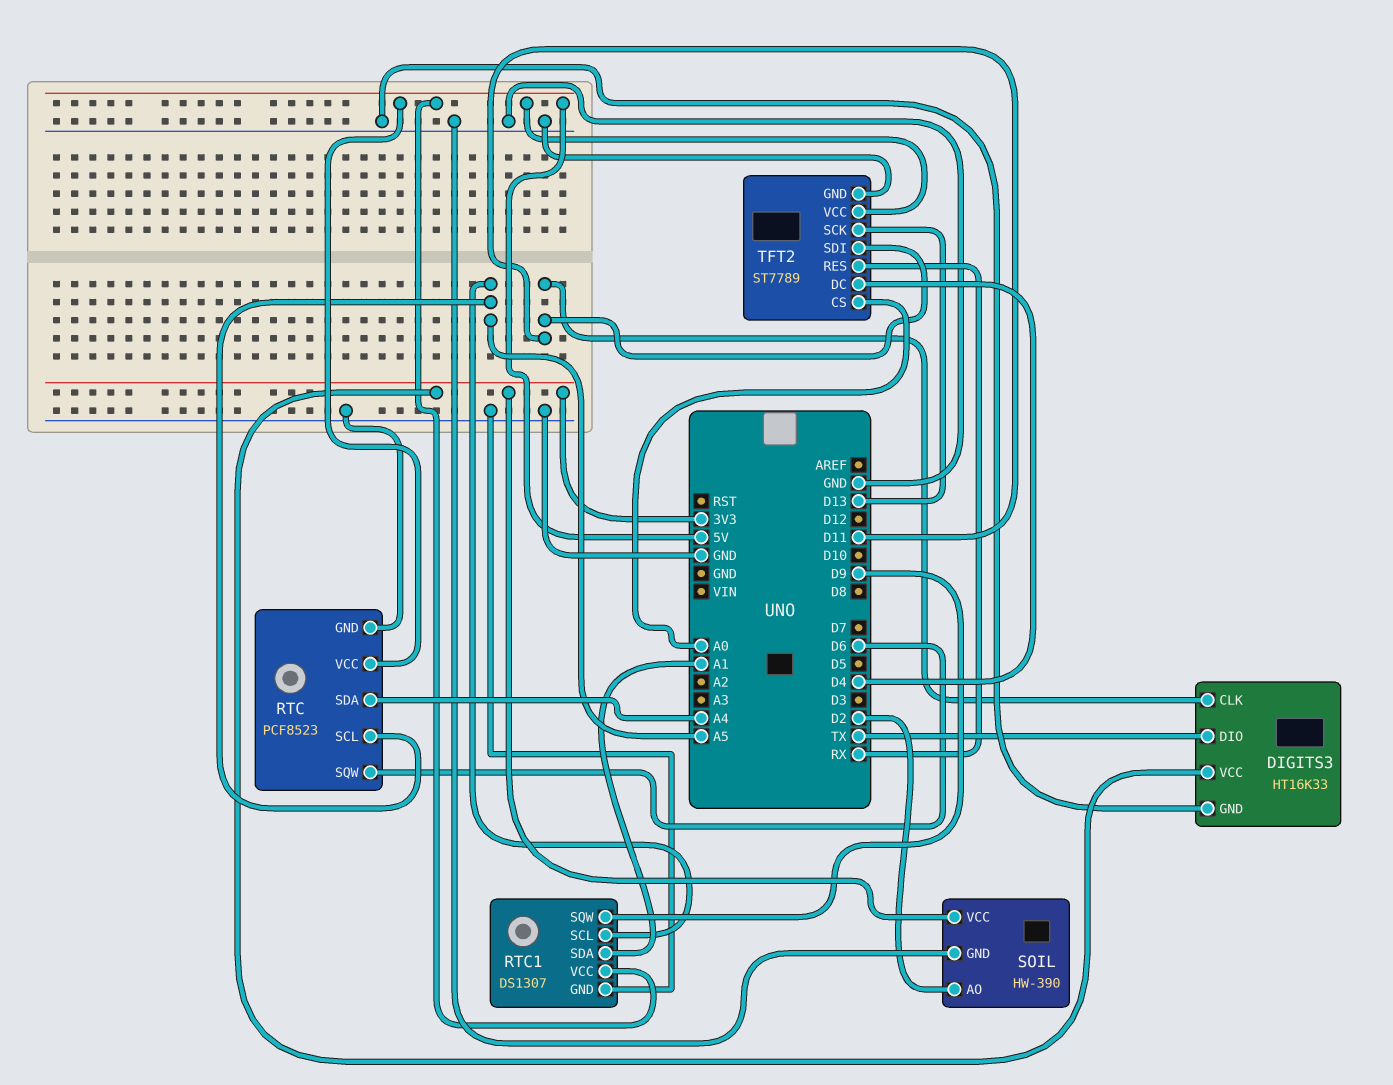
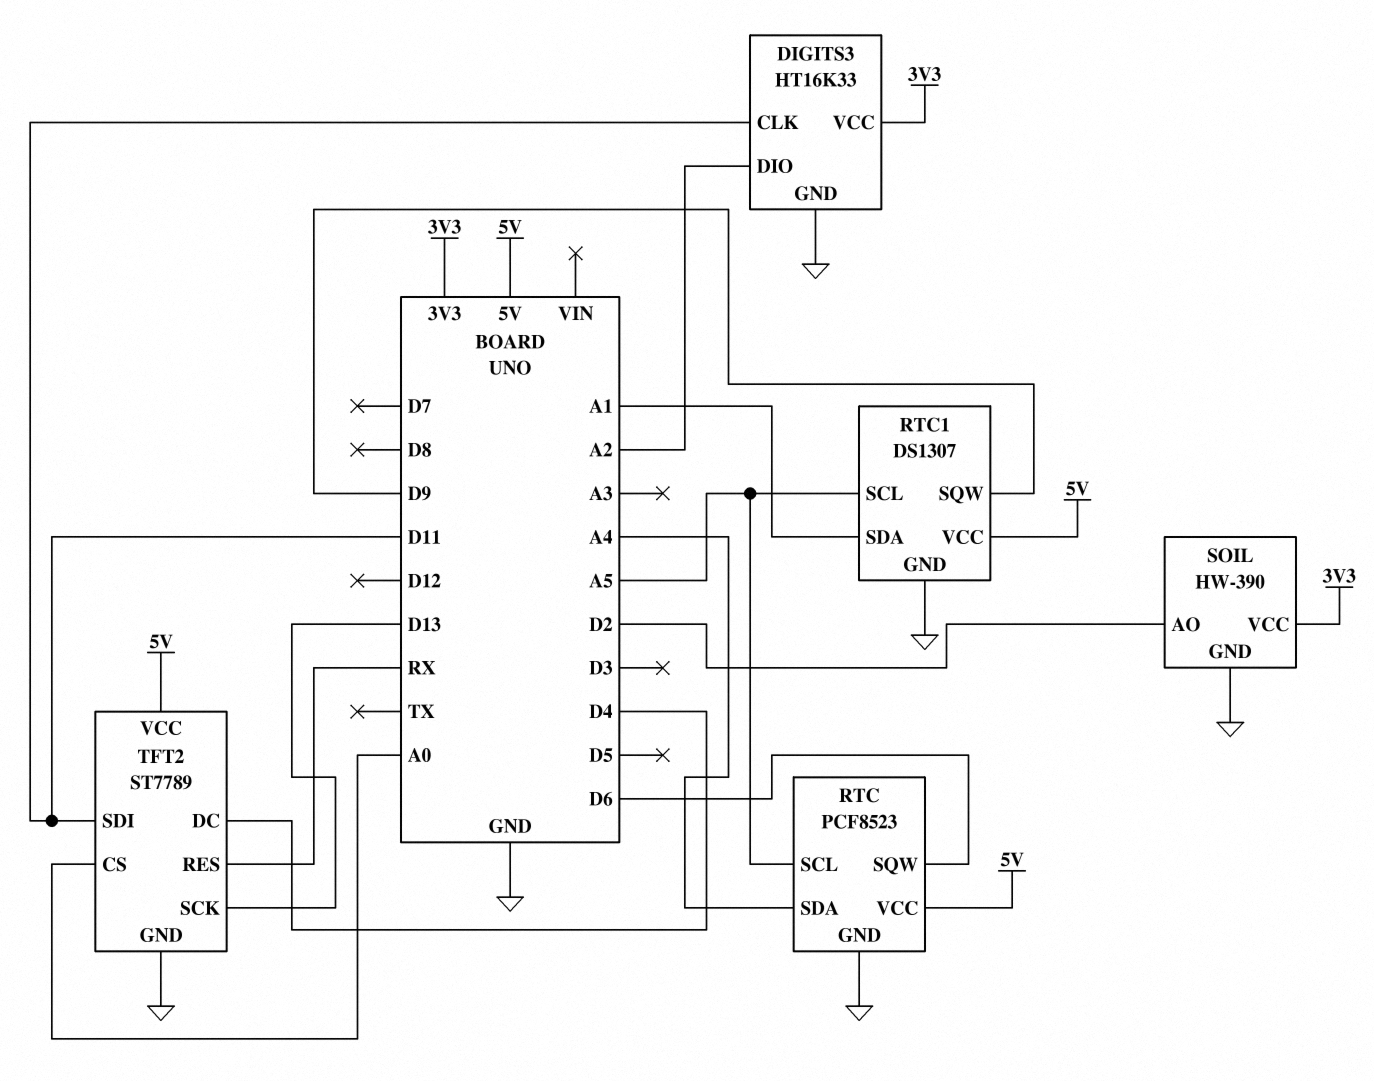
DIGITS3 pin DIO: TX -> A2

